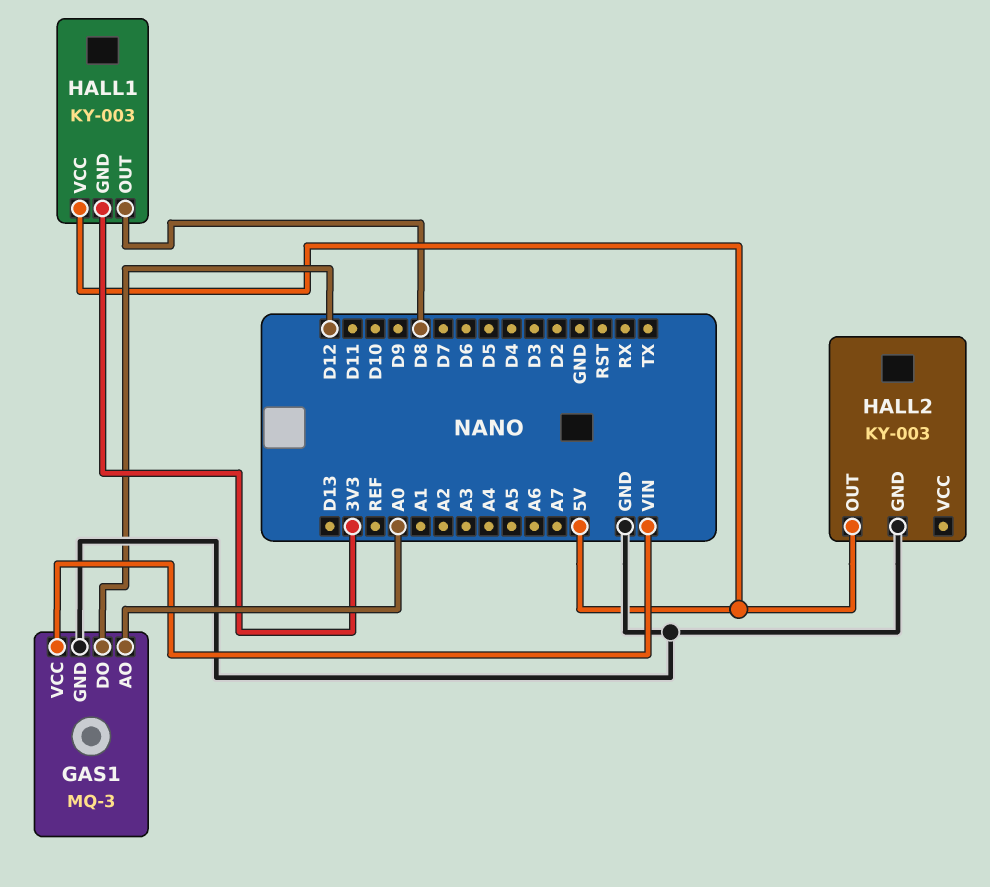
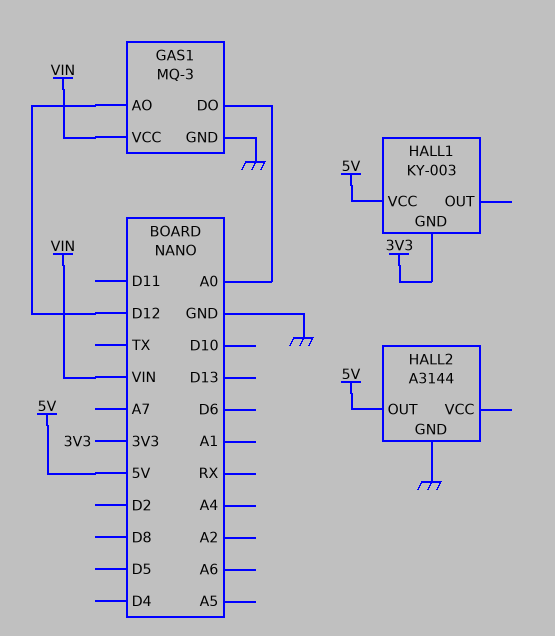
GAS1 pin AO: A0 -> D12
GAS1 pin DO: D12 -> A0
HALL1 pin OUT: D8 -> none
HALL2: KY-003 -> A3144

